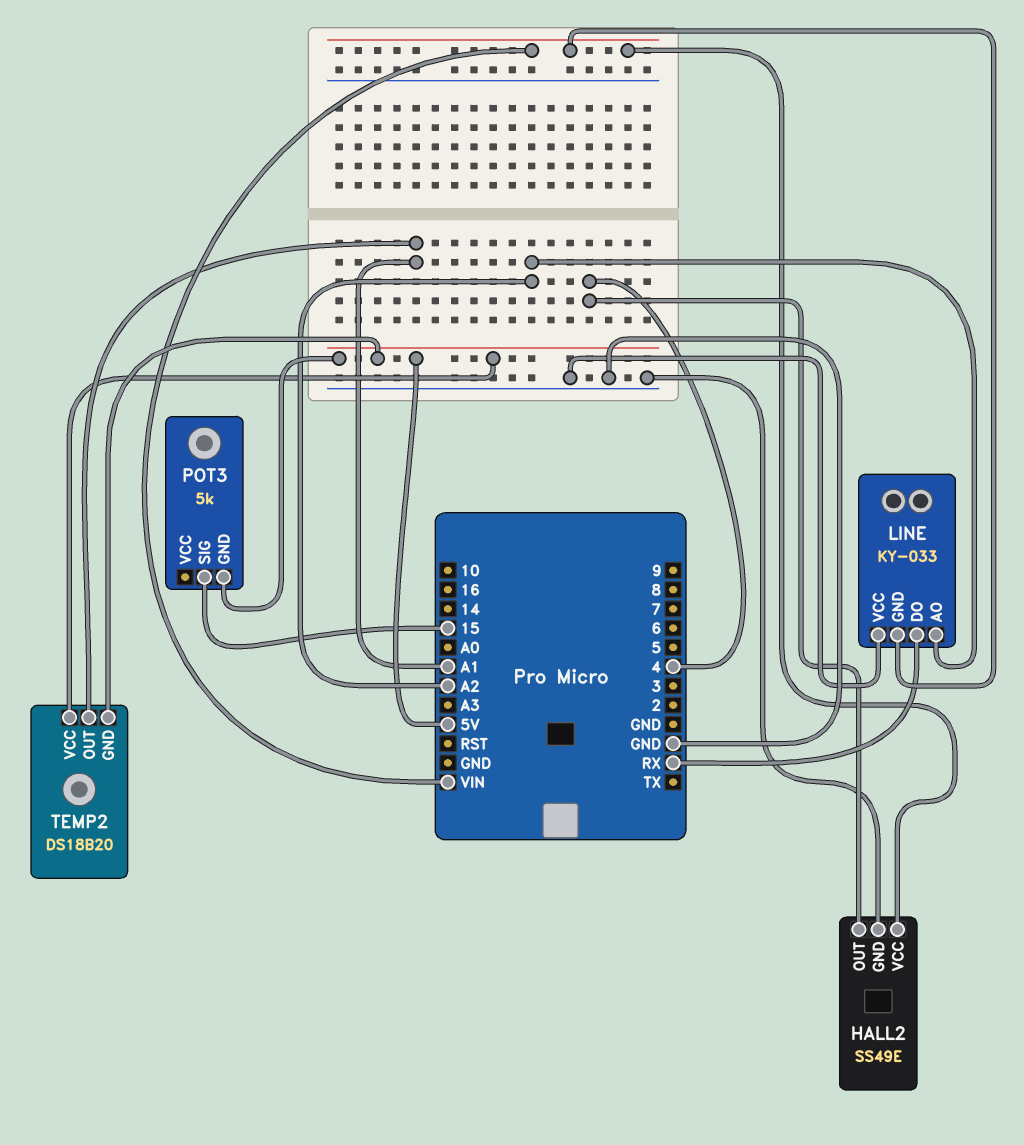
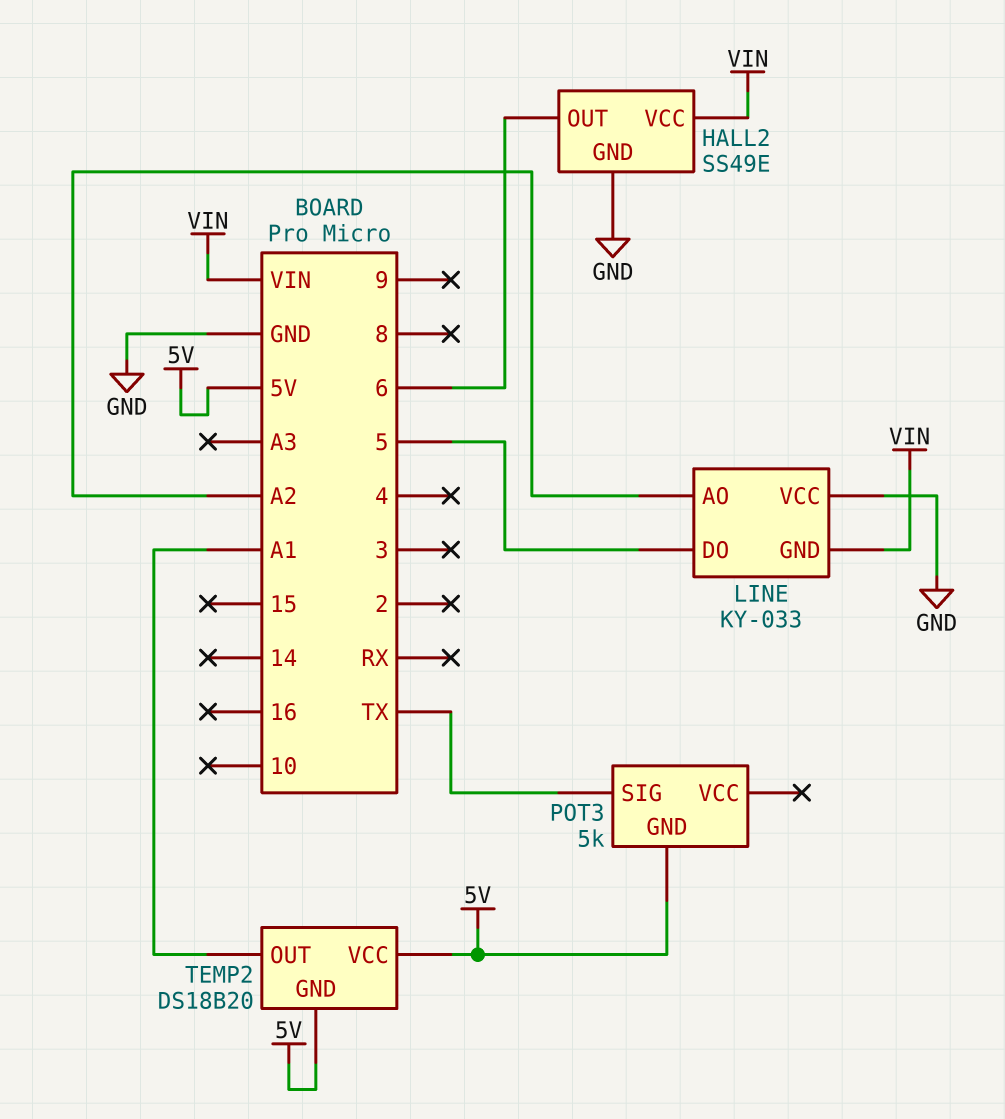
HALL2 pin OUT: 4 -> 6
LINE pin DO: RX -> 5
POT3 pin SIG: 15 -> TX

